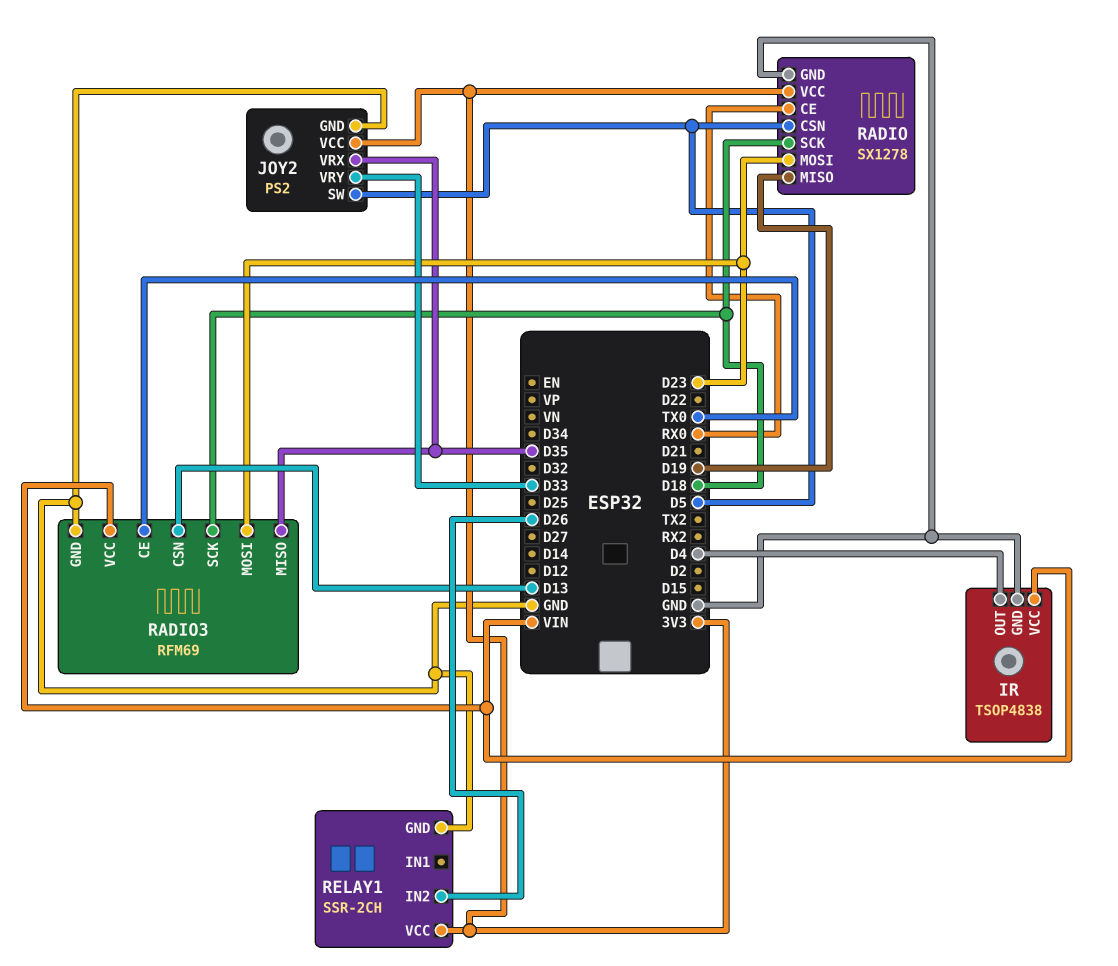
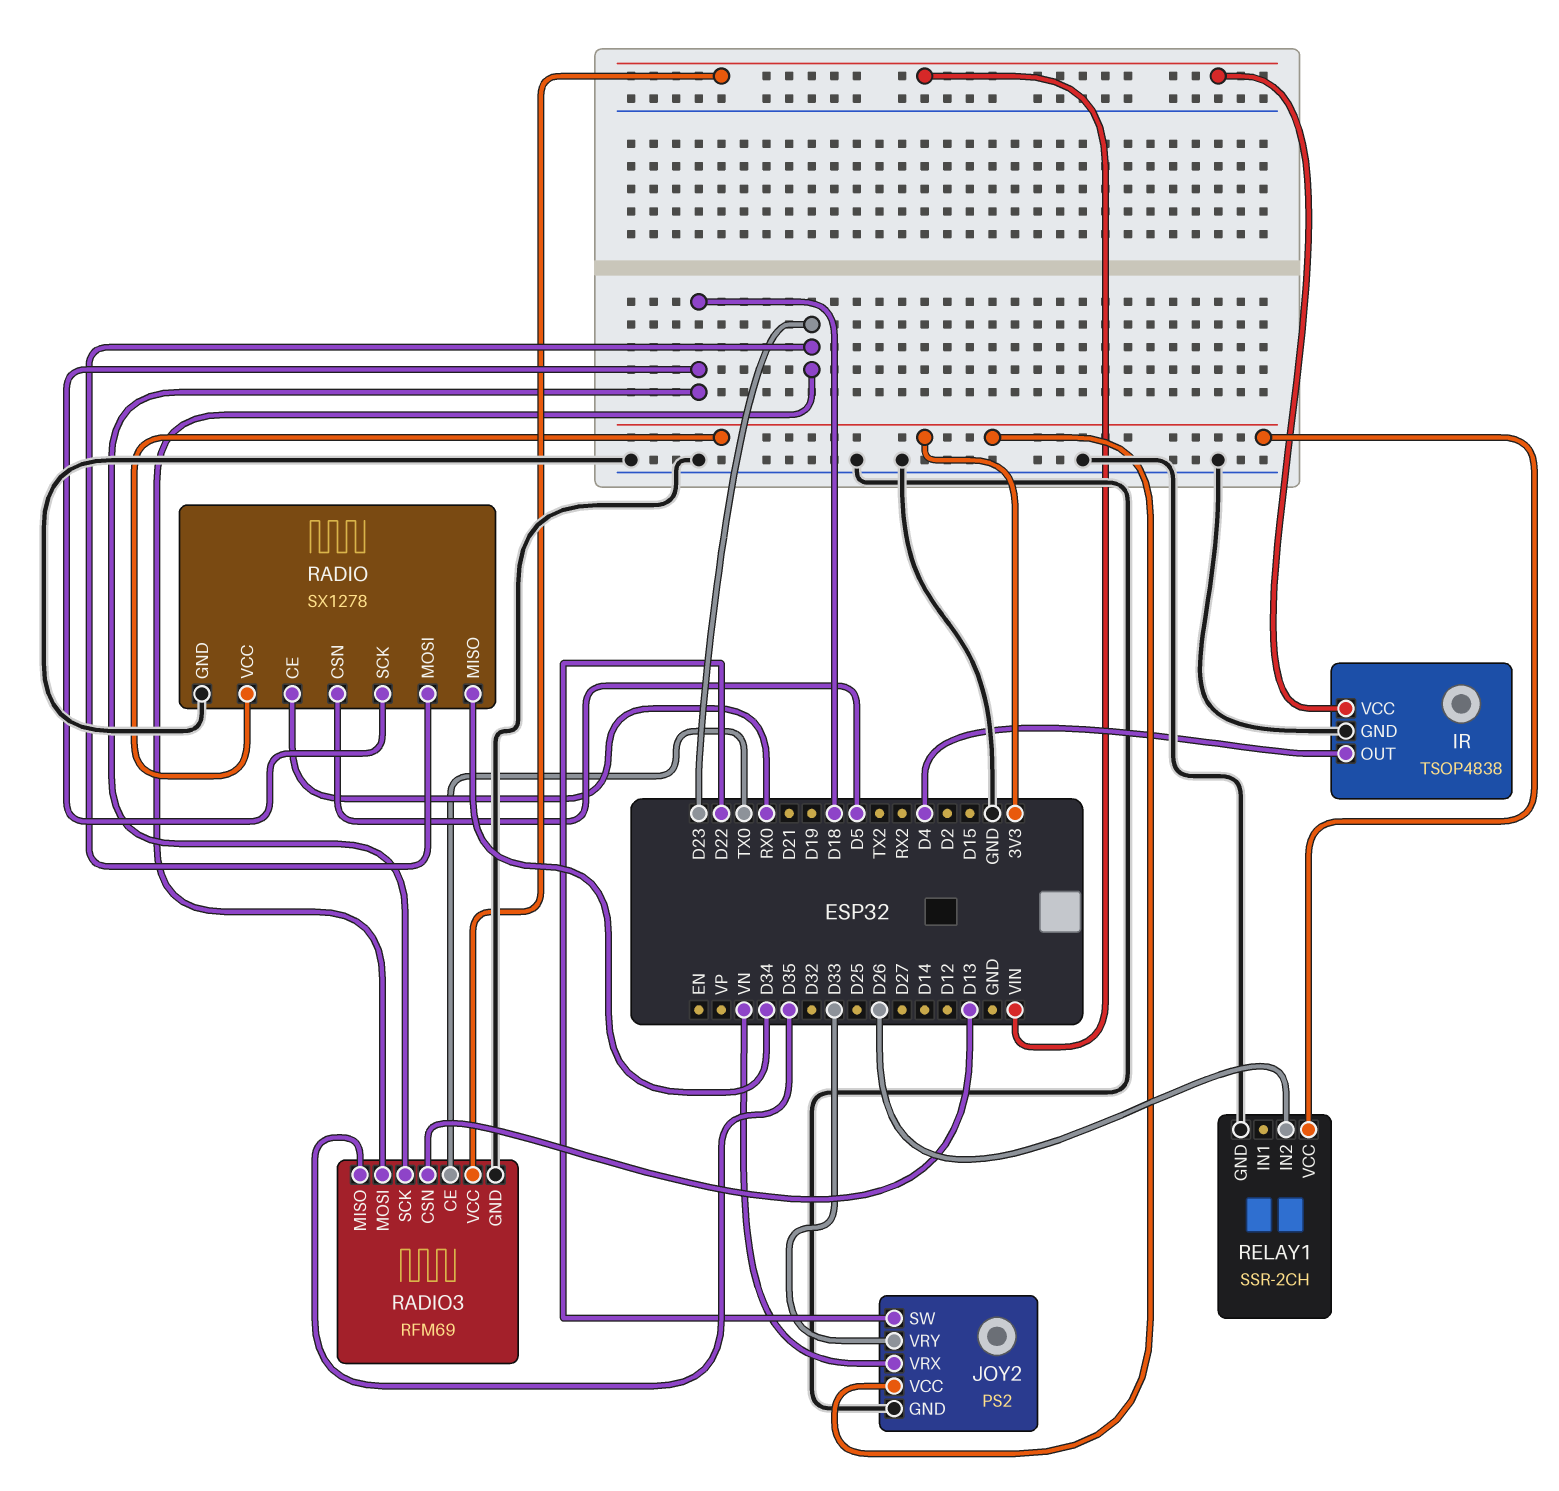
JOY2 pin SW: D5 -> D22
JOY2 pin VRX: D35 -> VN
RADIO pin MISO: D19 -> D34

